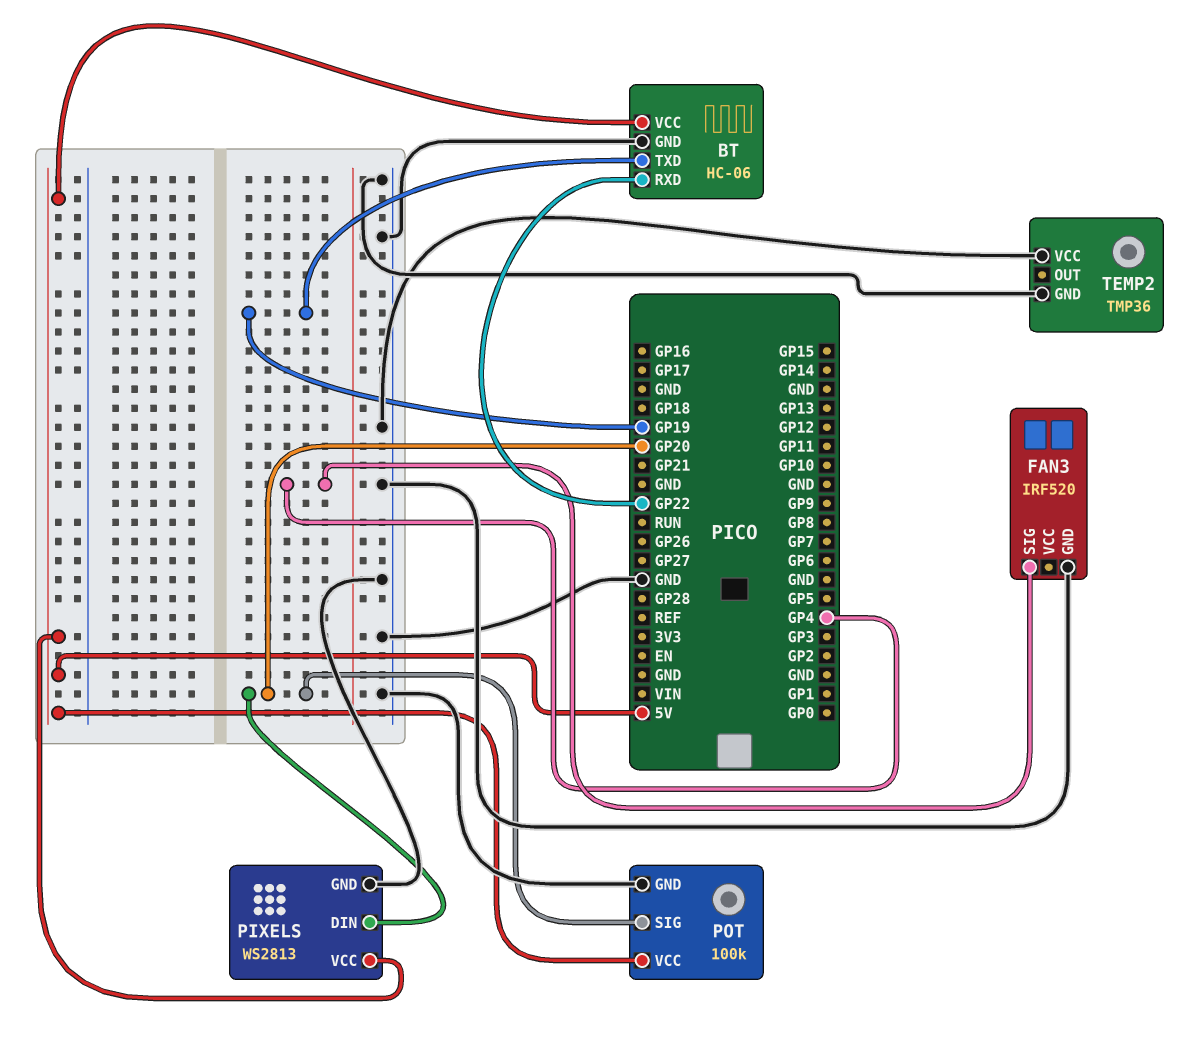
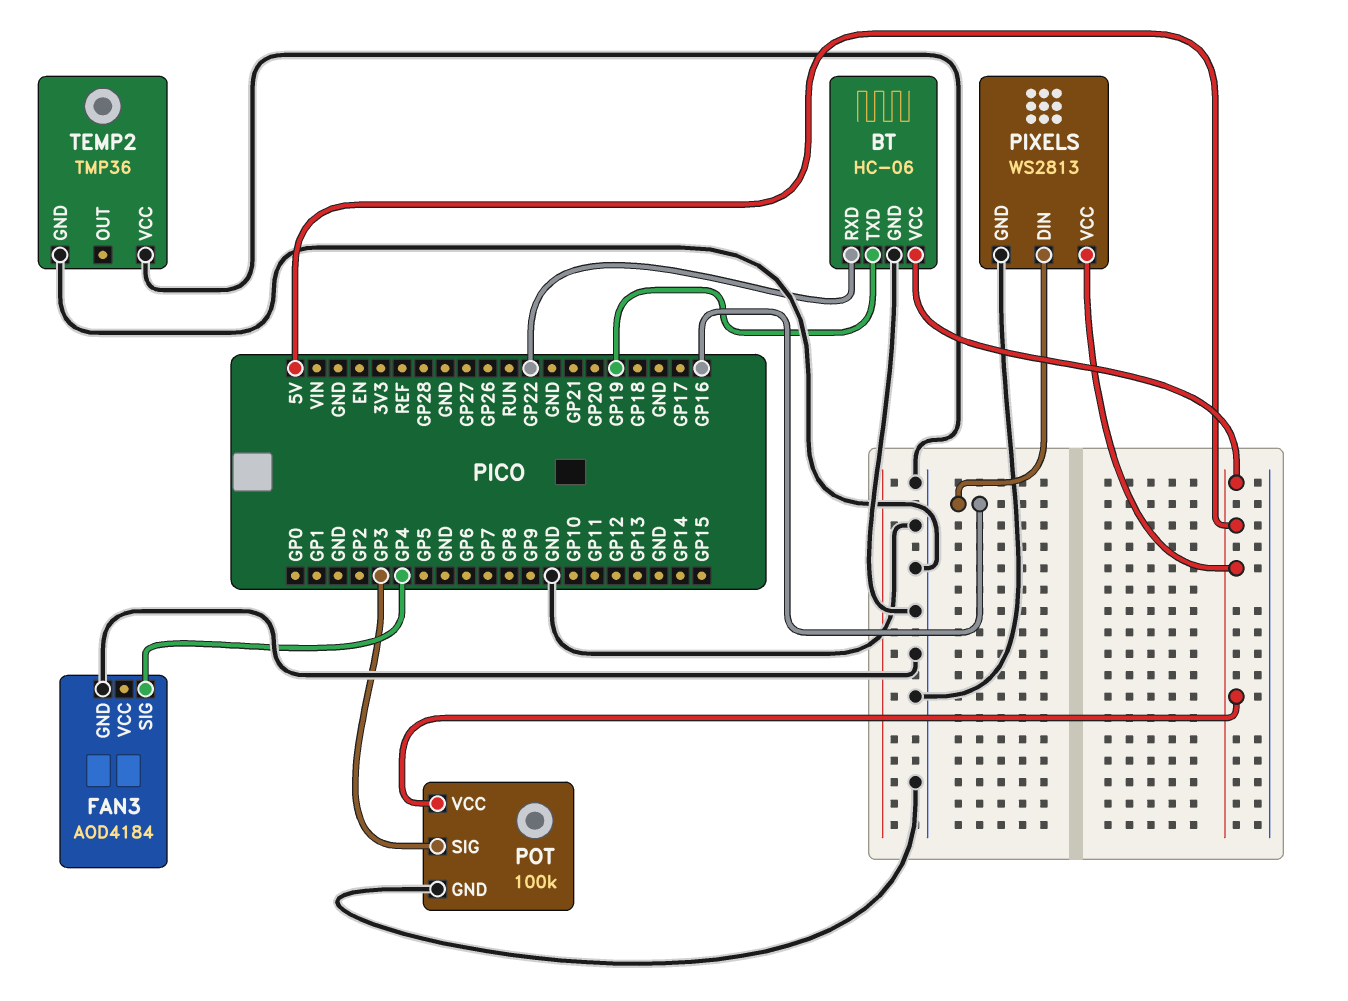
FAN3: IRF520 -> AOD4184
PIXELS pin DIN: GP20 -> GP16
POT pin SIG: GP20 -> GP3

